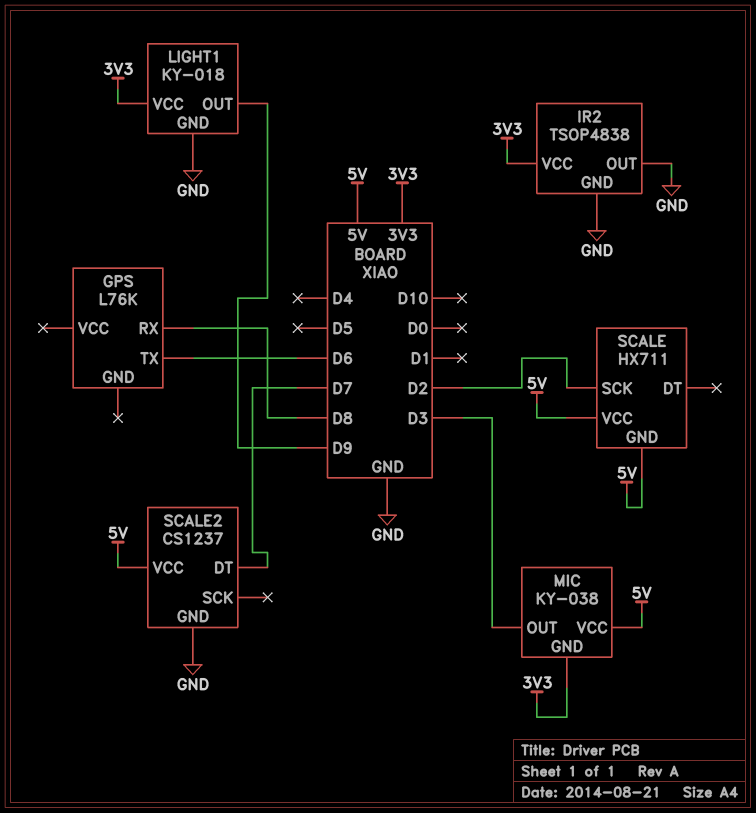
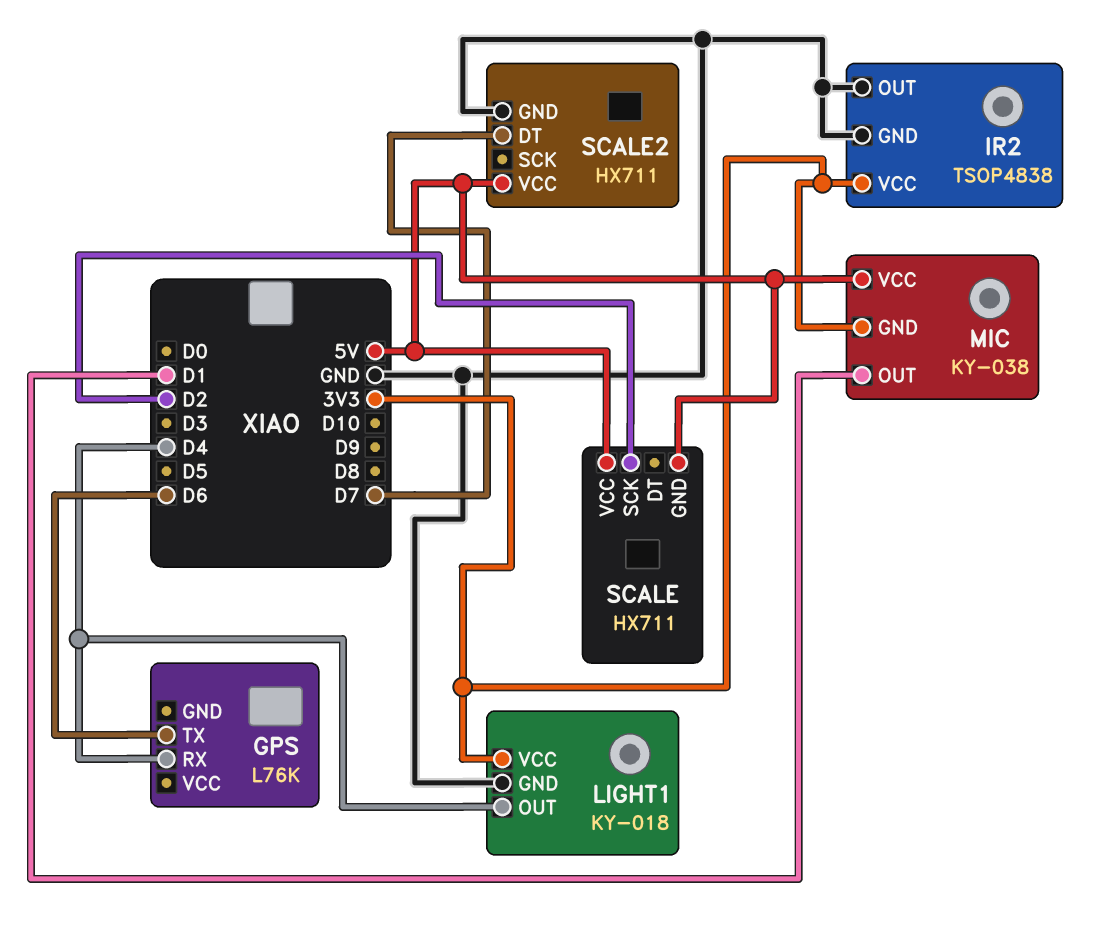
GPS pin RX: D8 -> D4
LIGHT1 pin OUT: D9 -> D4
MIC pin OUT: D3 -> D1
SCALE2: CS1237 -> HX711

